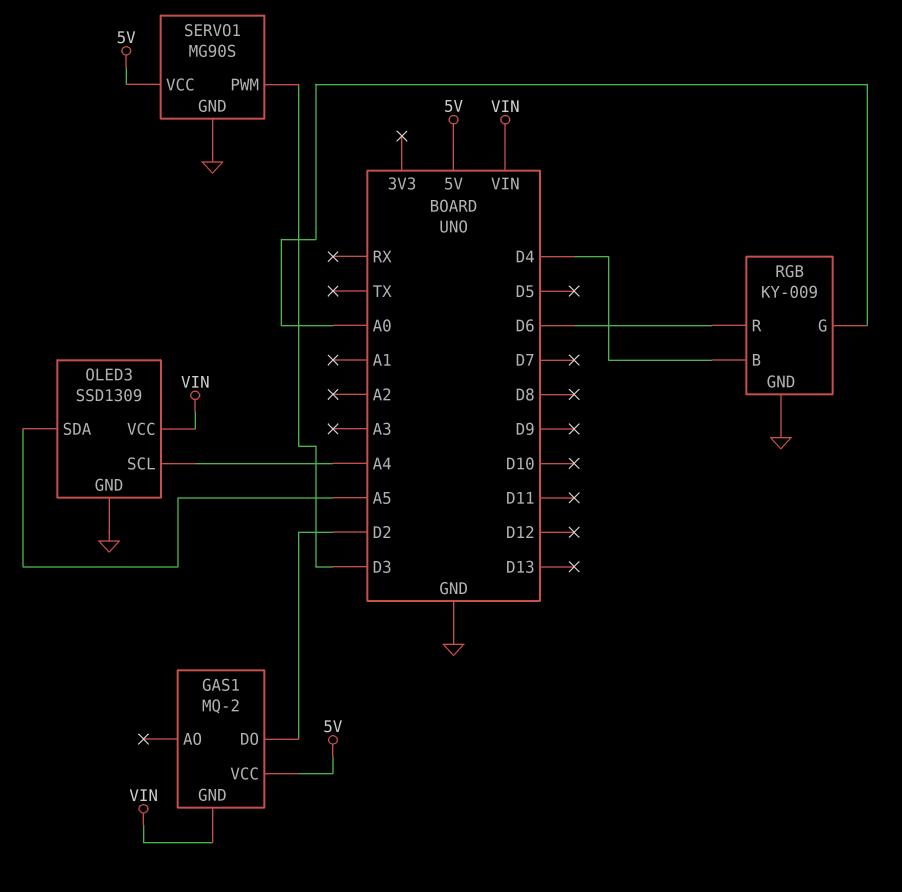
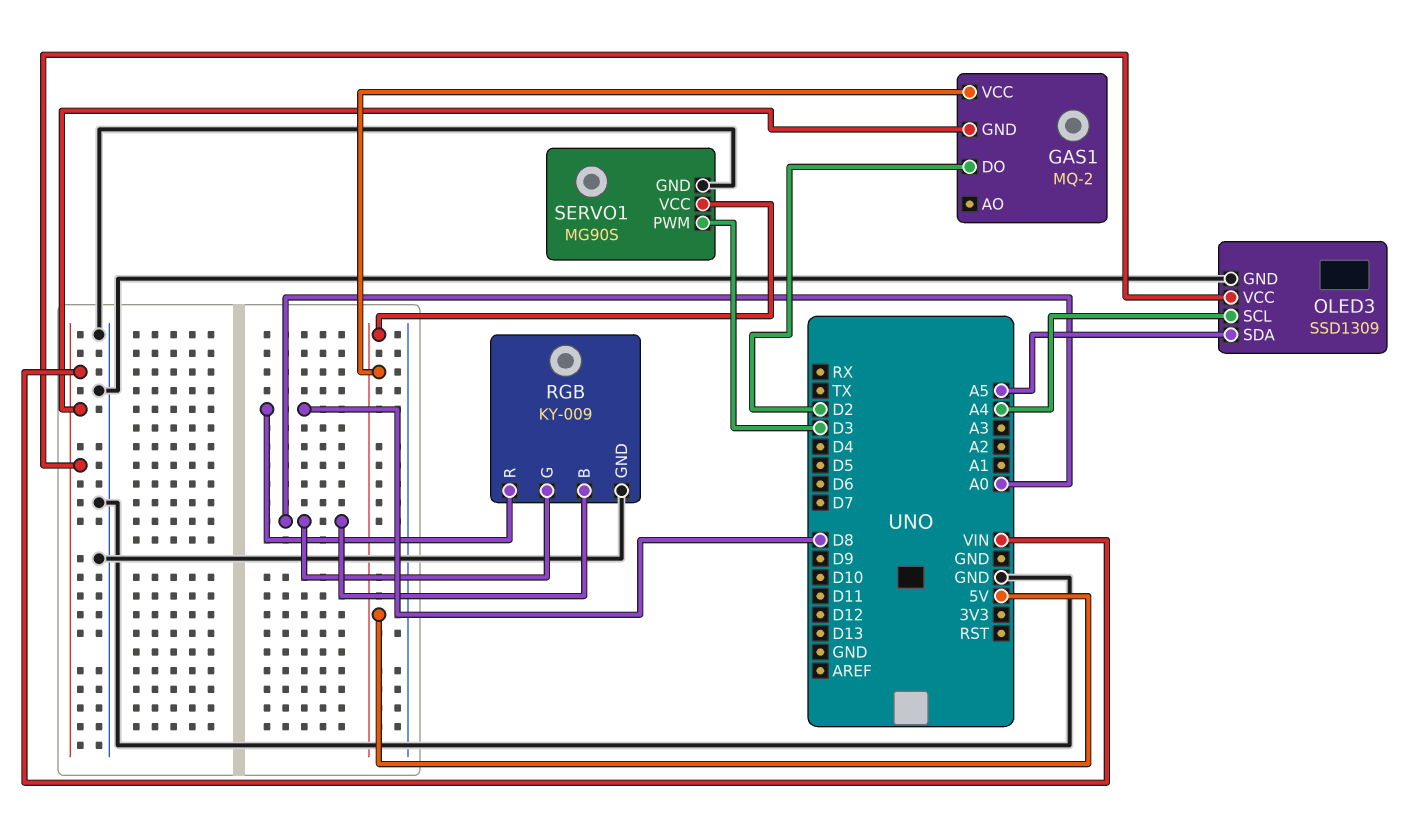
RGB pin B: D4 -> A0
RGB pin R: D6 -> D8

